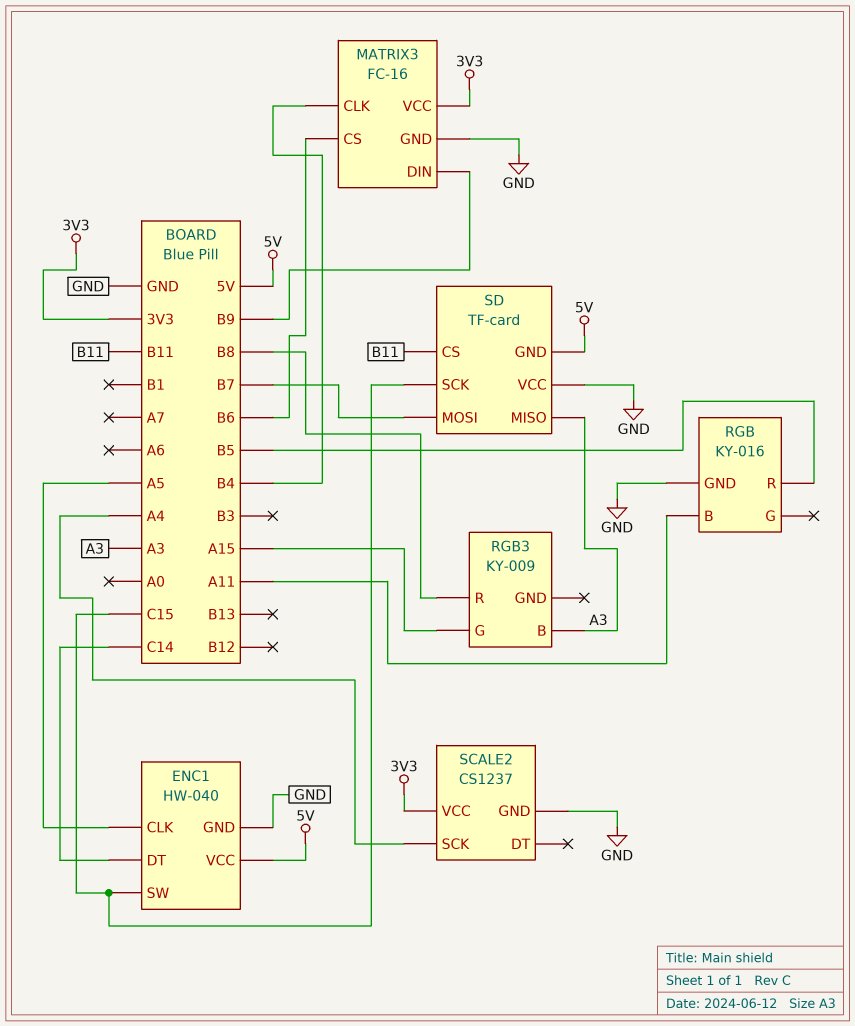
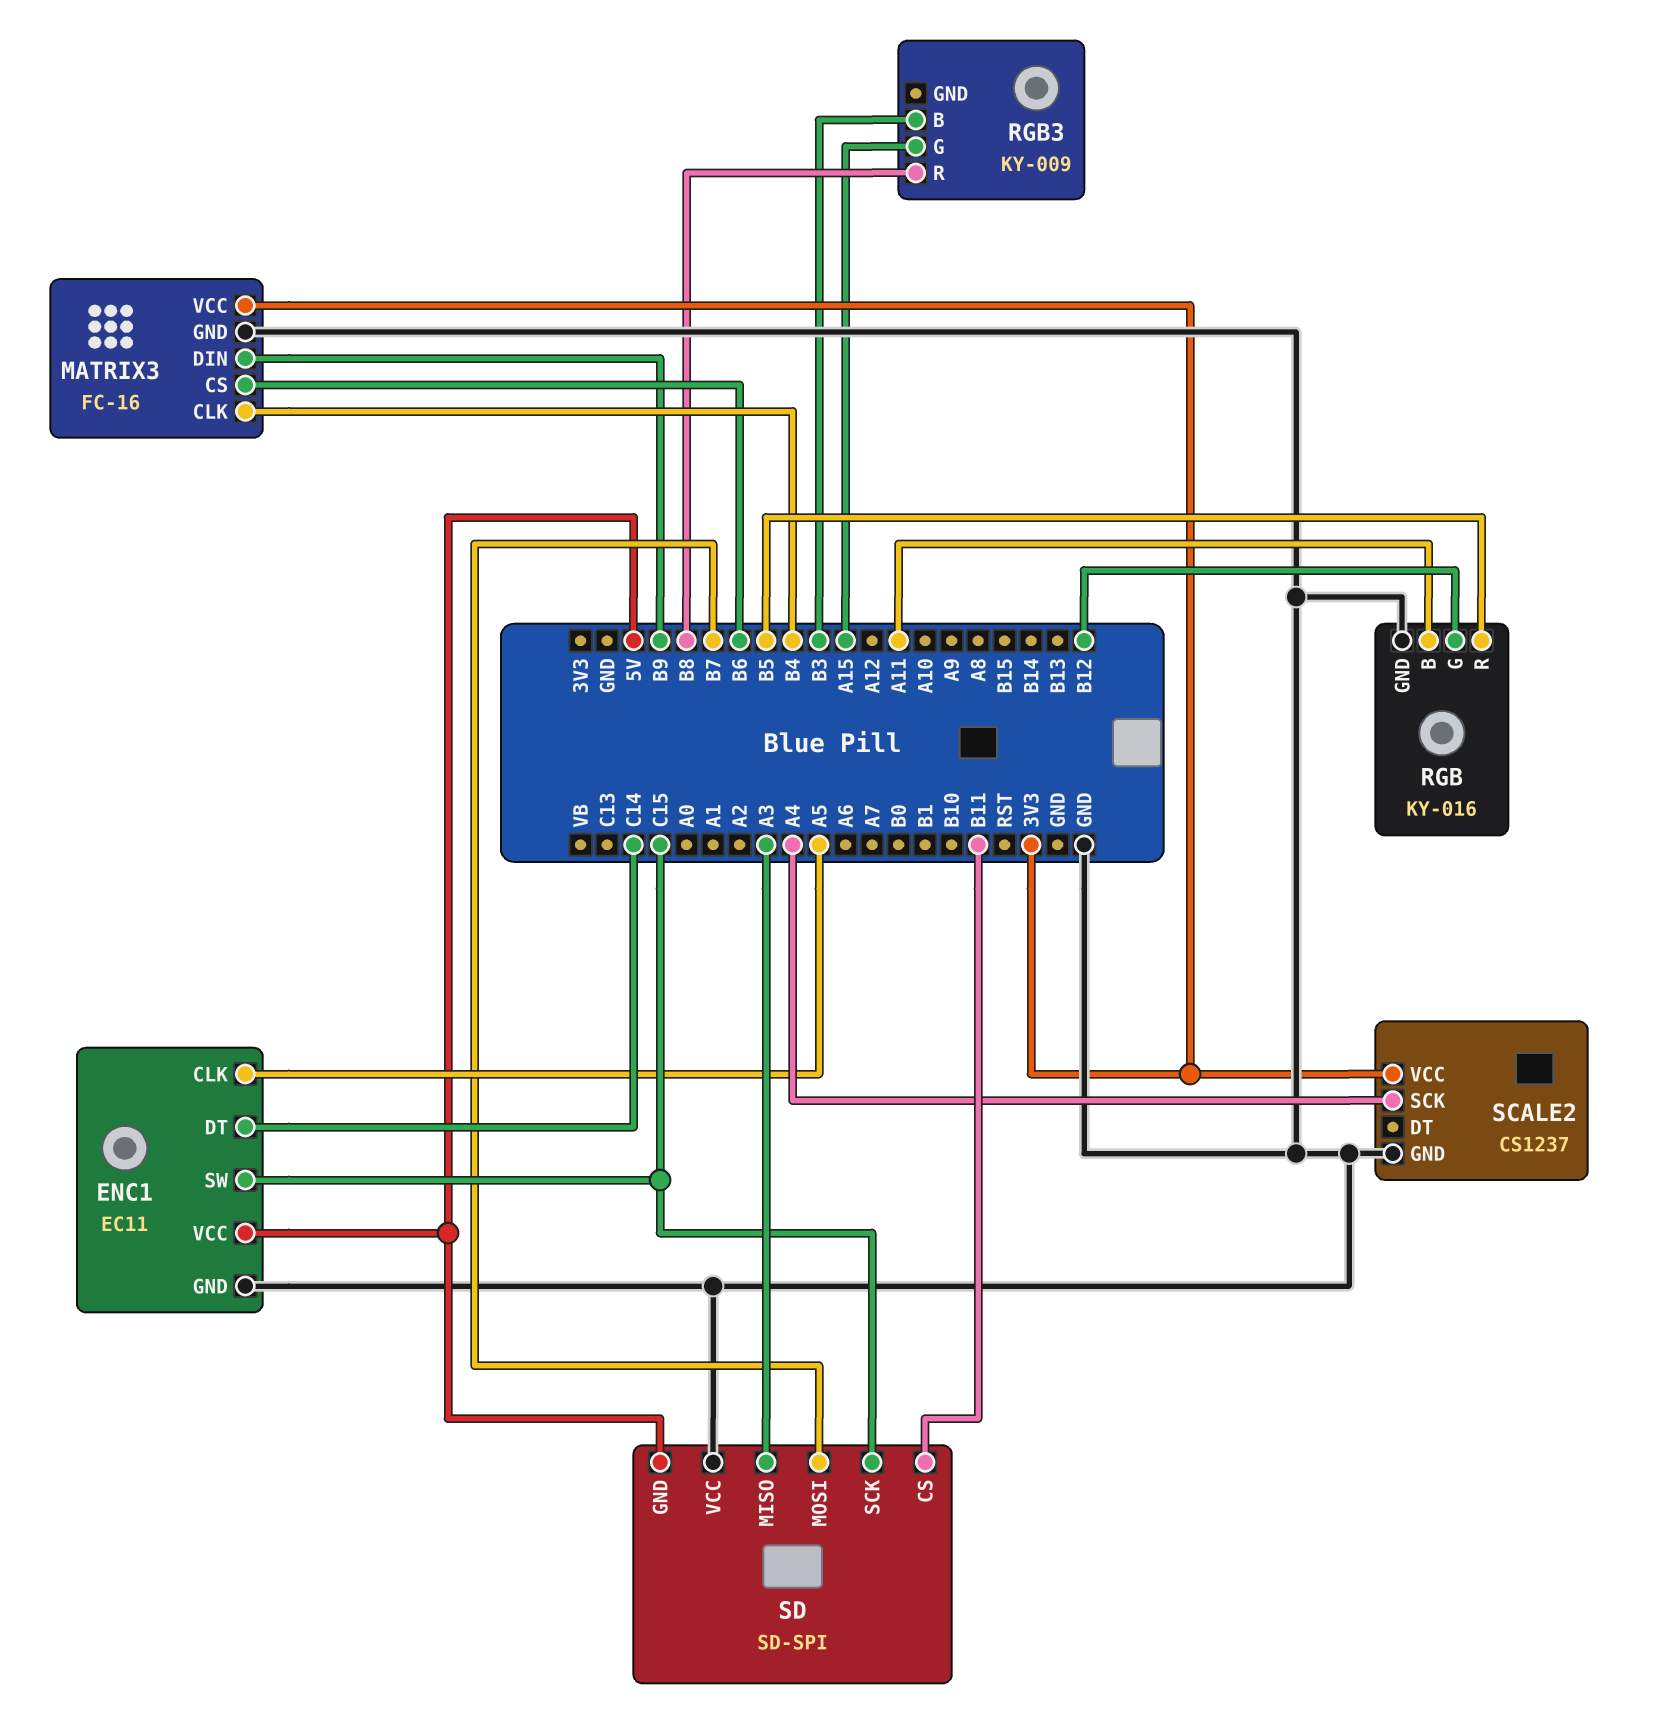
ENC1: HW-040 -> EC11
RGB pin G: none -> B12
RGB3 pin B: A3 -> B3
SD: TF-card -> SD-SPI

